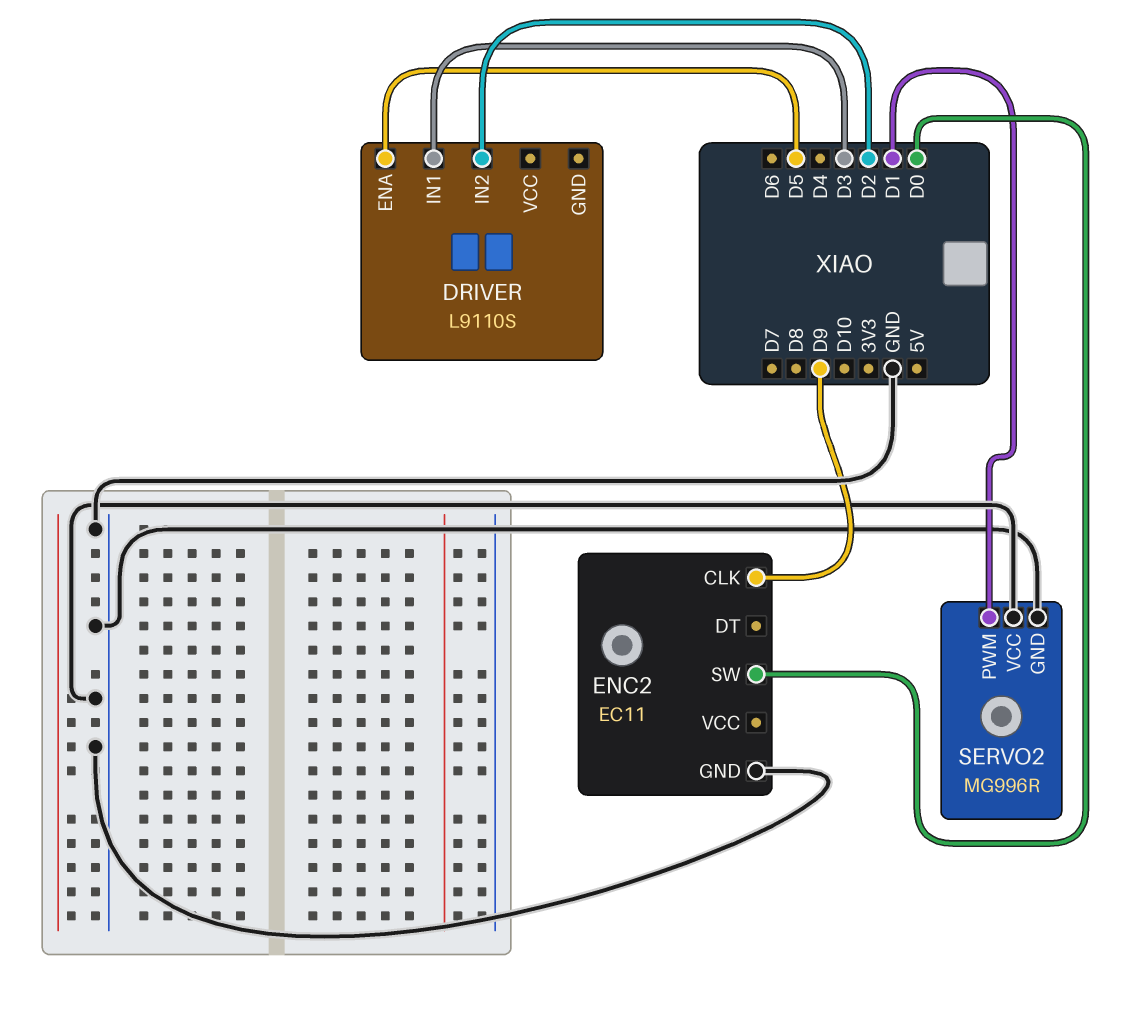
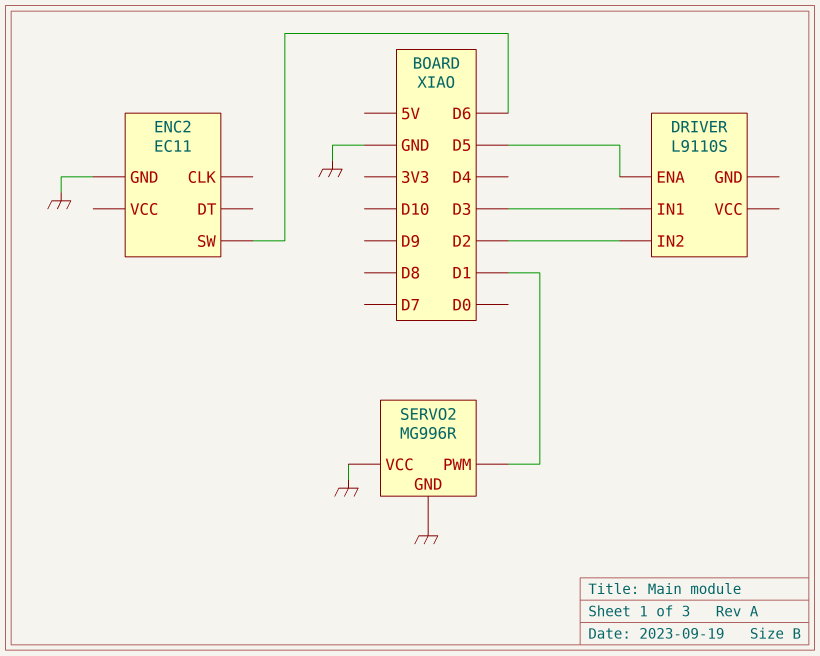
ENC2 pin CLK: D9 -> none
ENC2 pin SW: D0 -> D6

